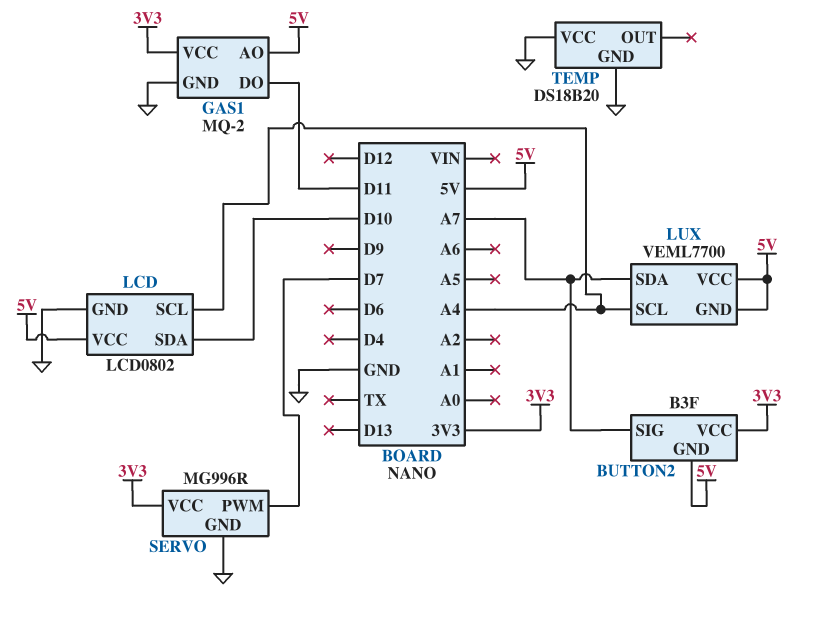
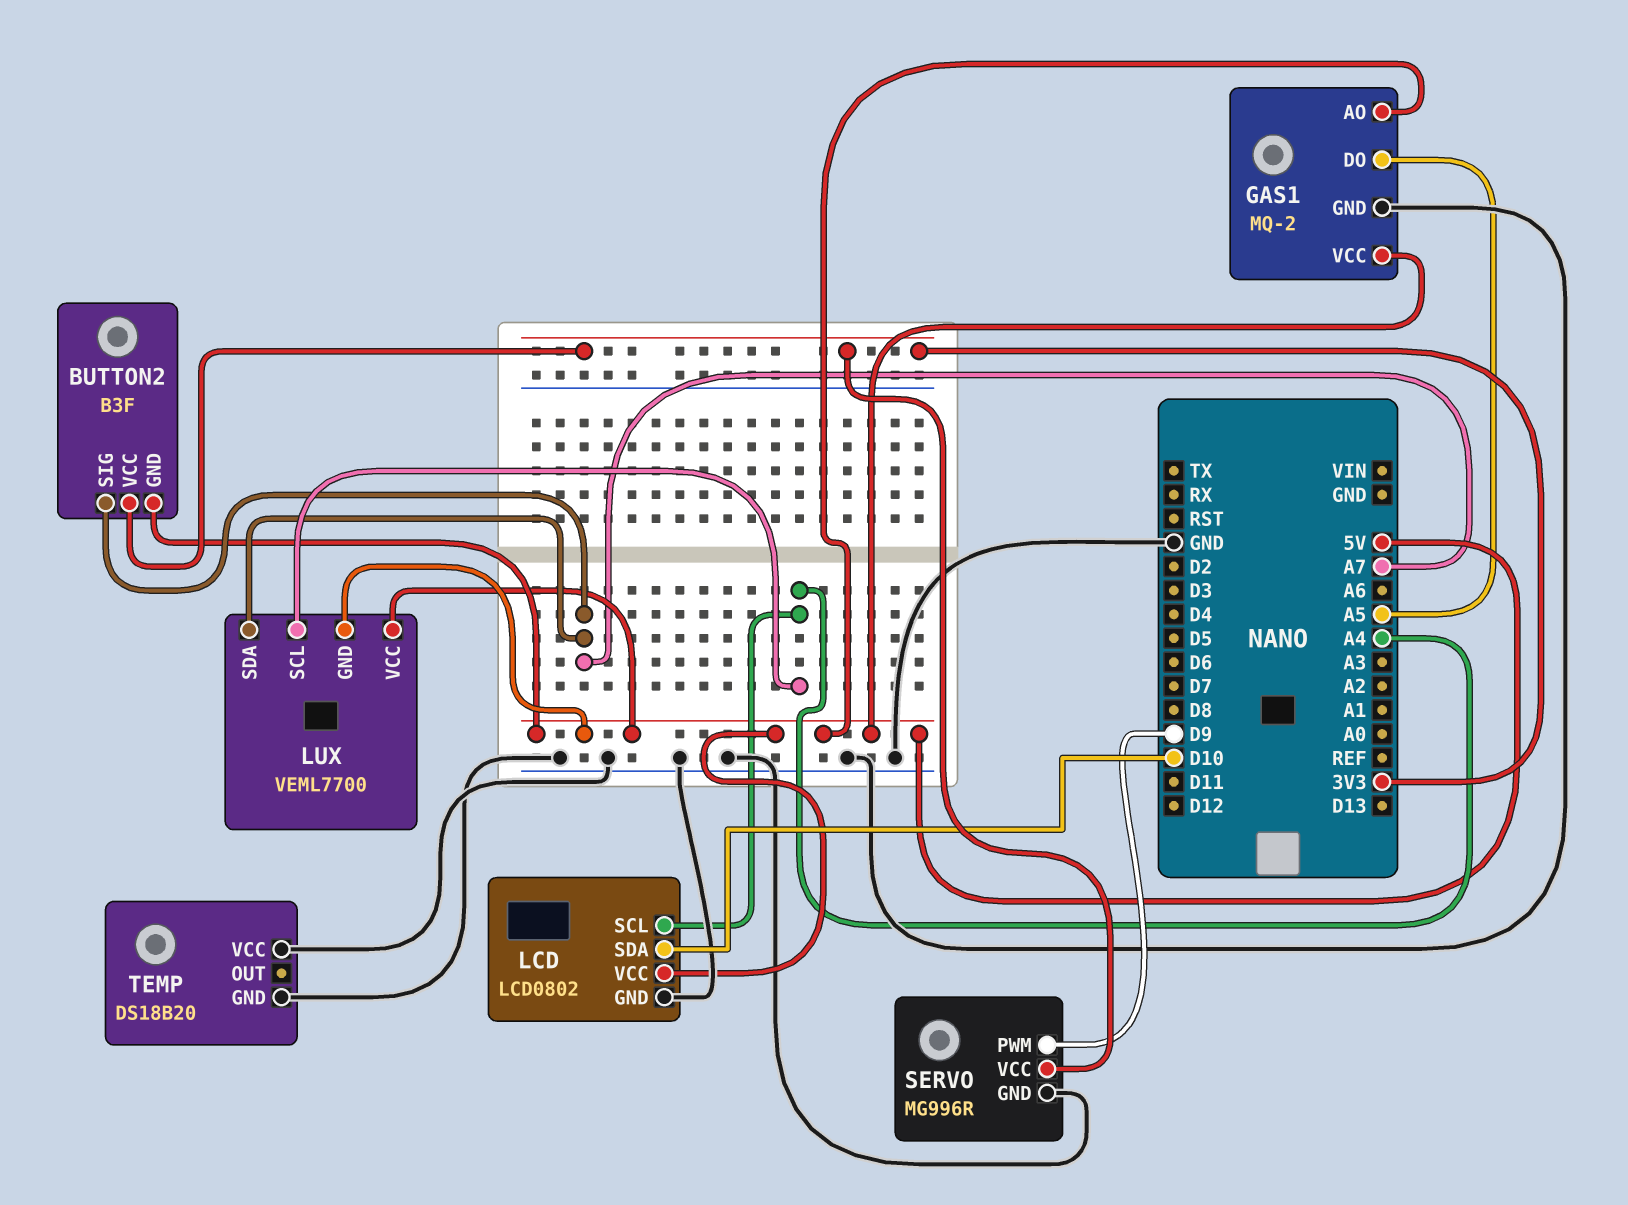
GAS1 pin DO: D11 -> A5
GAS1 pin VCC: 3V3 -> 5V
SERVO pin PWM: D7 -> D9

